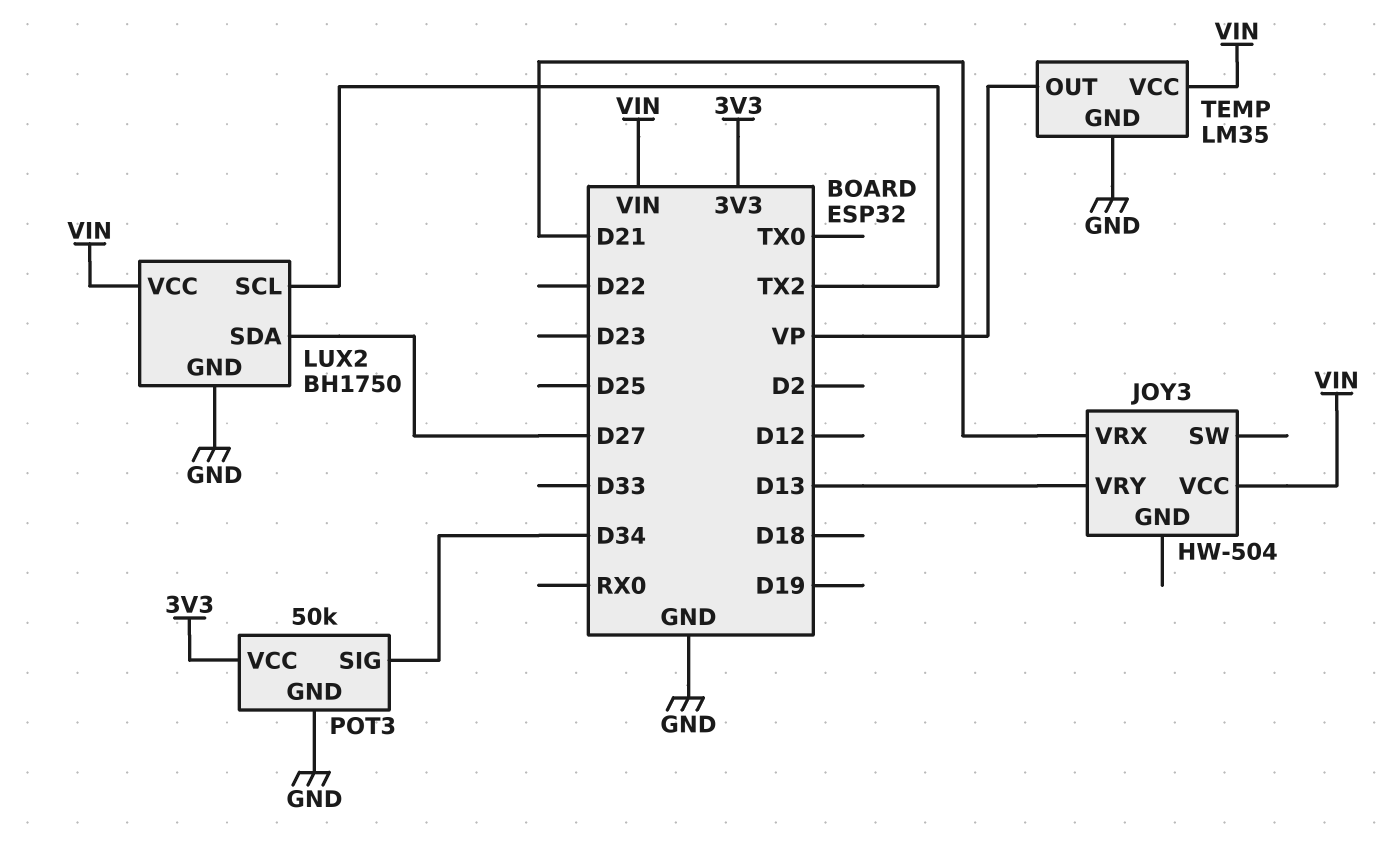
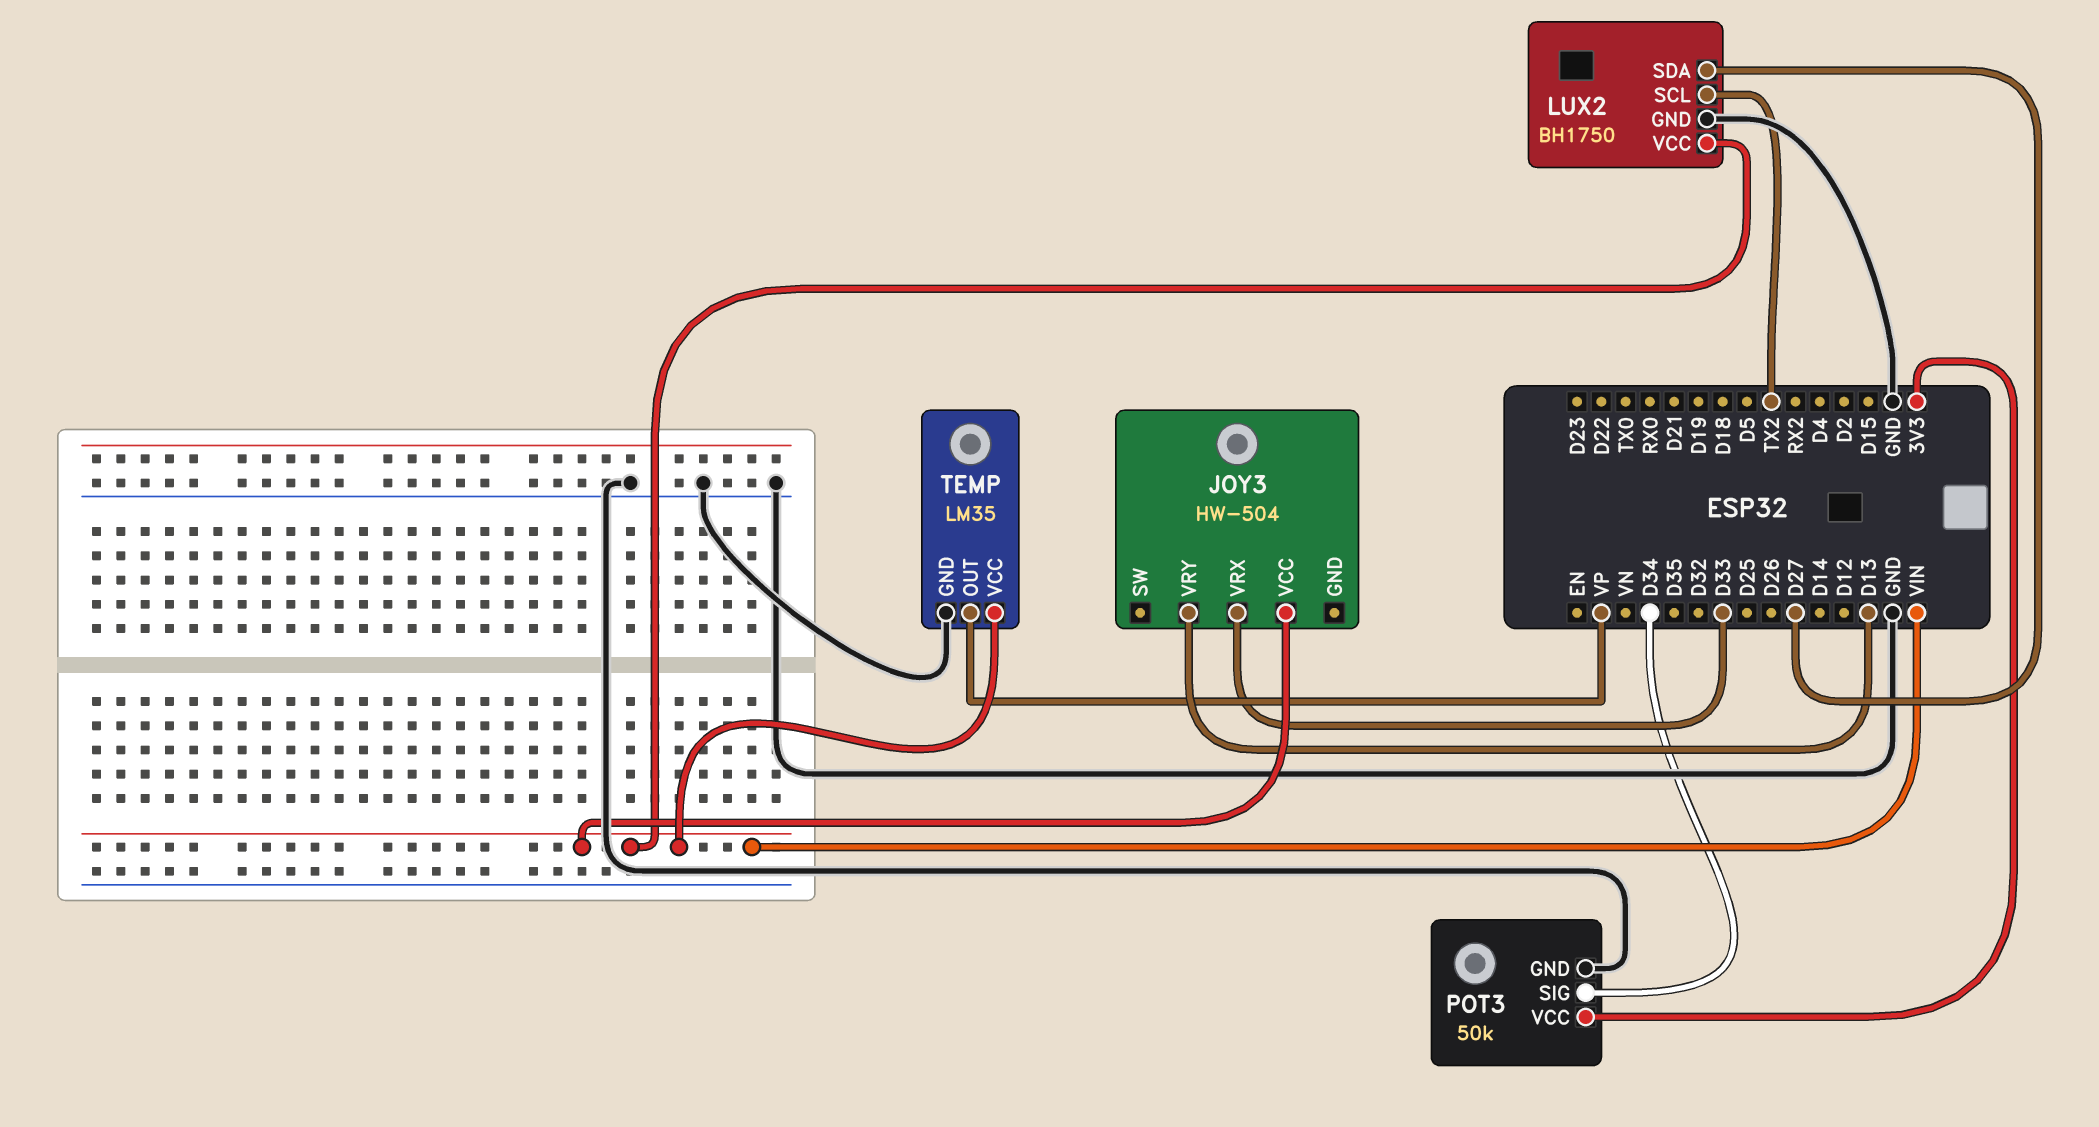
JOY3 pin VRX: D21 -> D33

